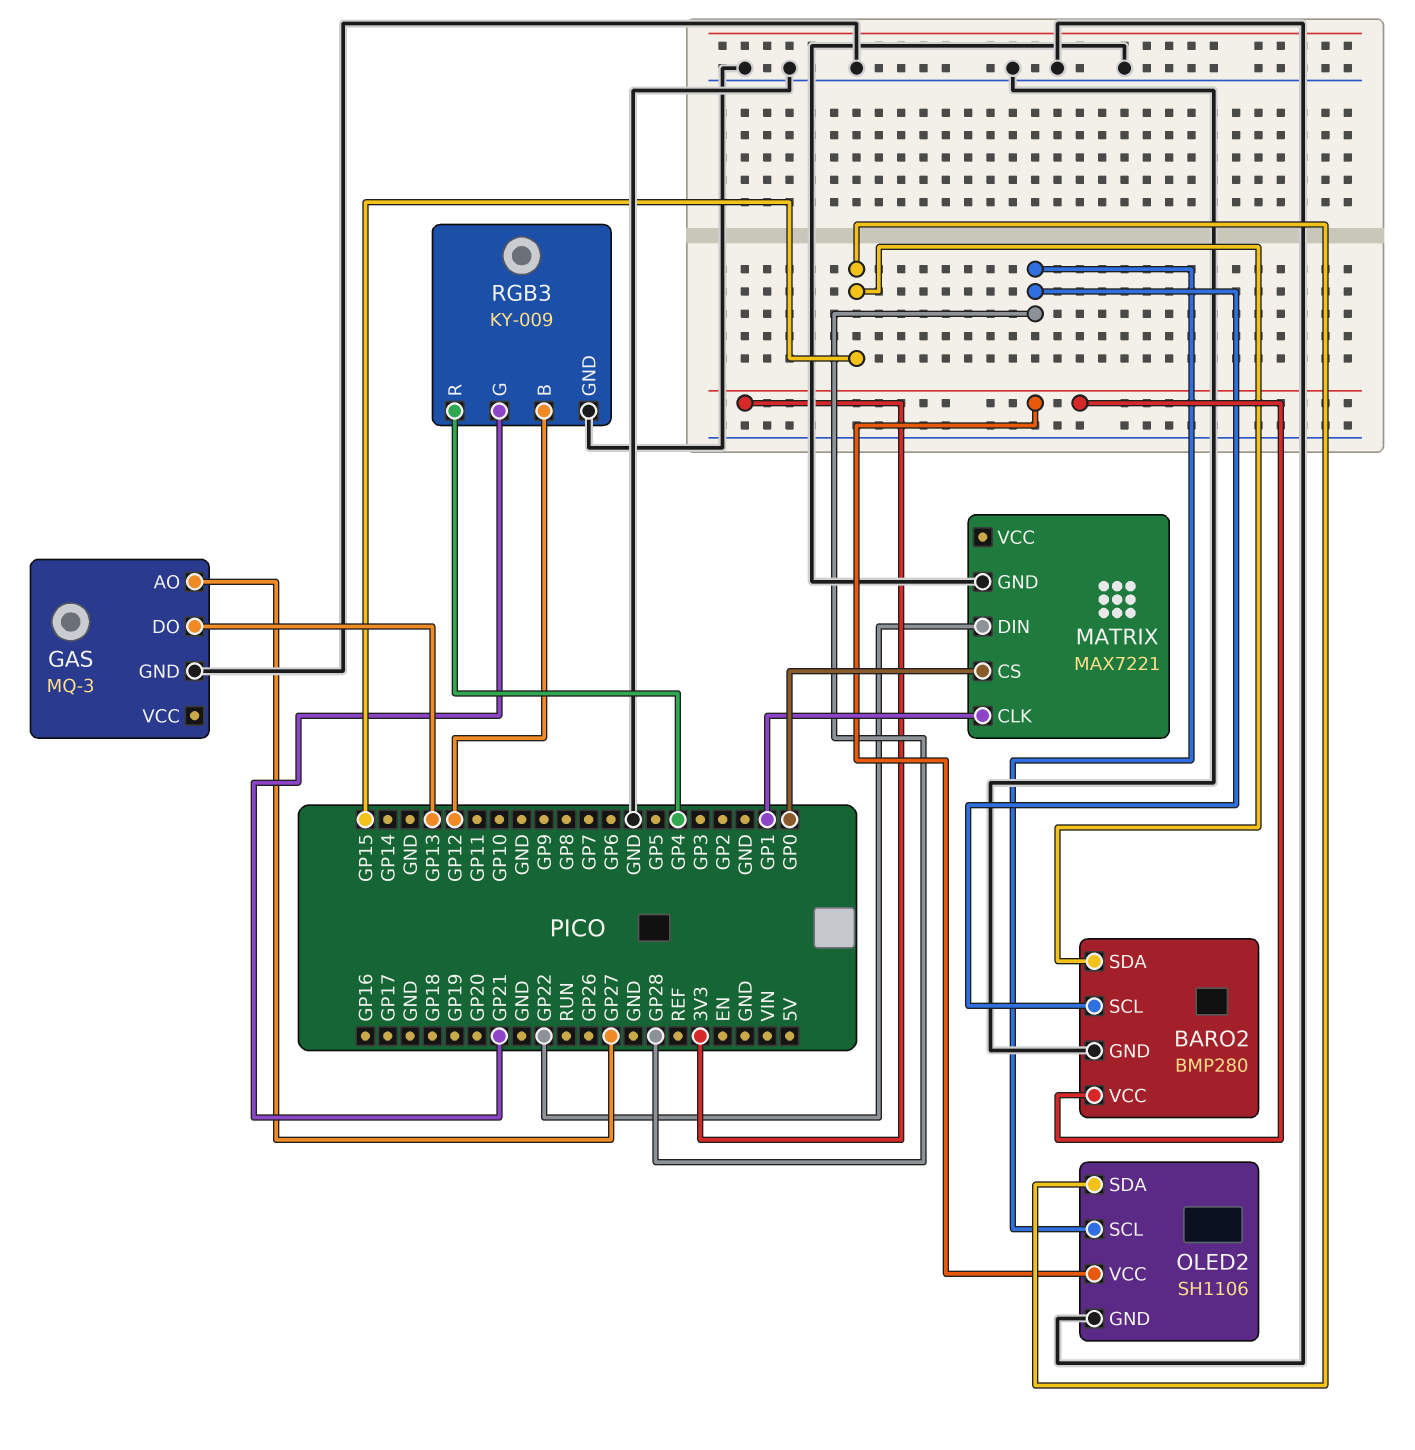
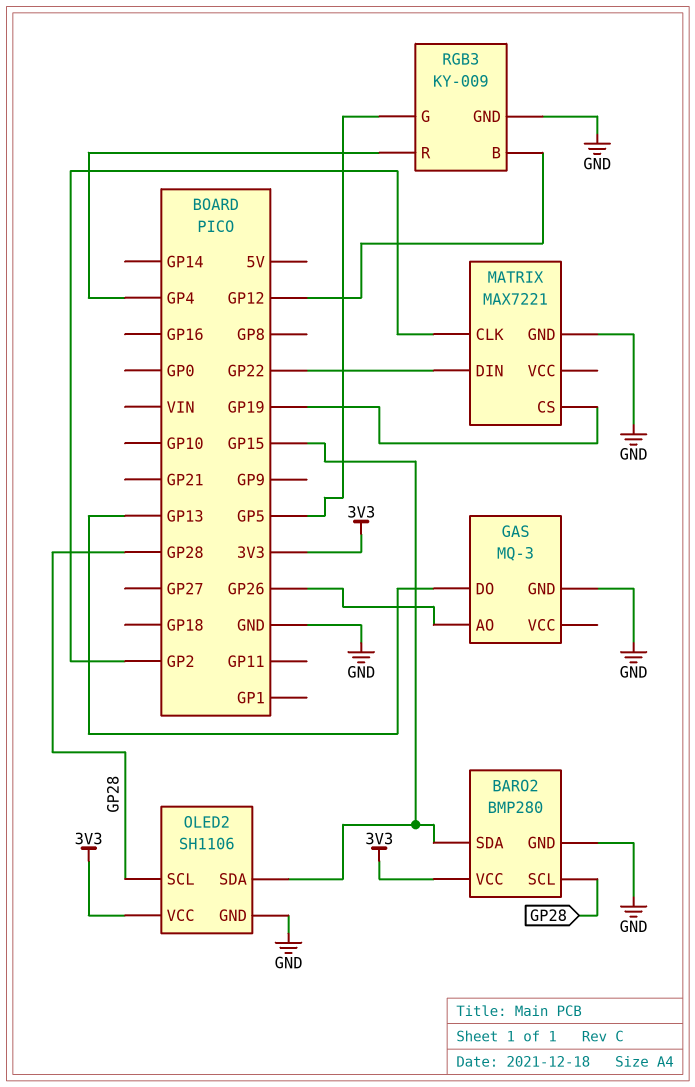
GAS pin AO: GP27 -> GP26
MATRIX pin CLK: GP1 -> GP2
MATRIX pin CS: GP0 -> GP19
RGB3 pin G: GP21 -> GP5

